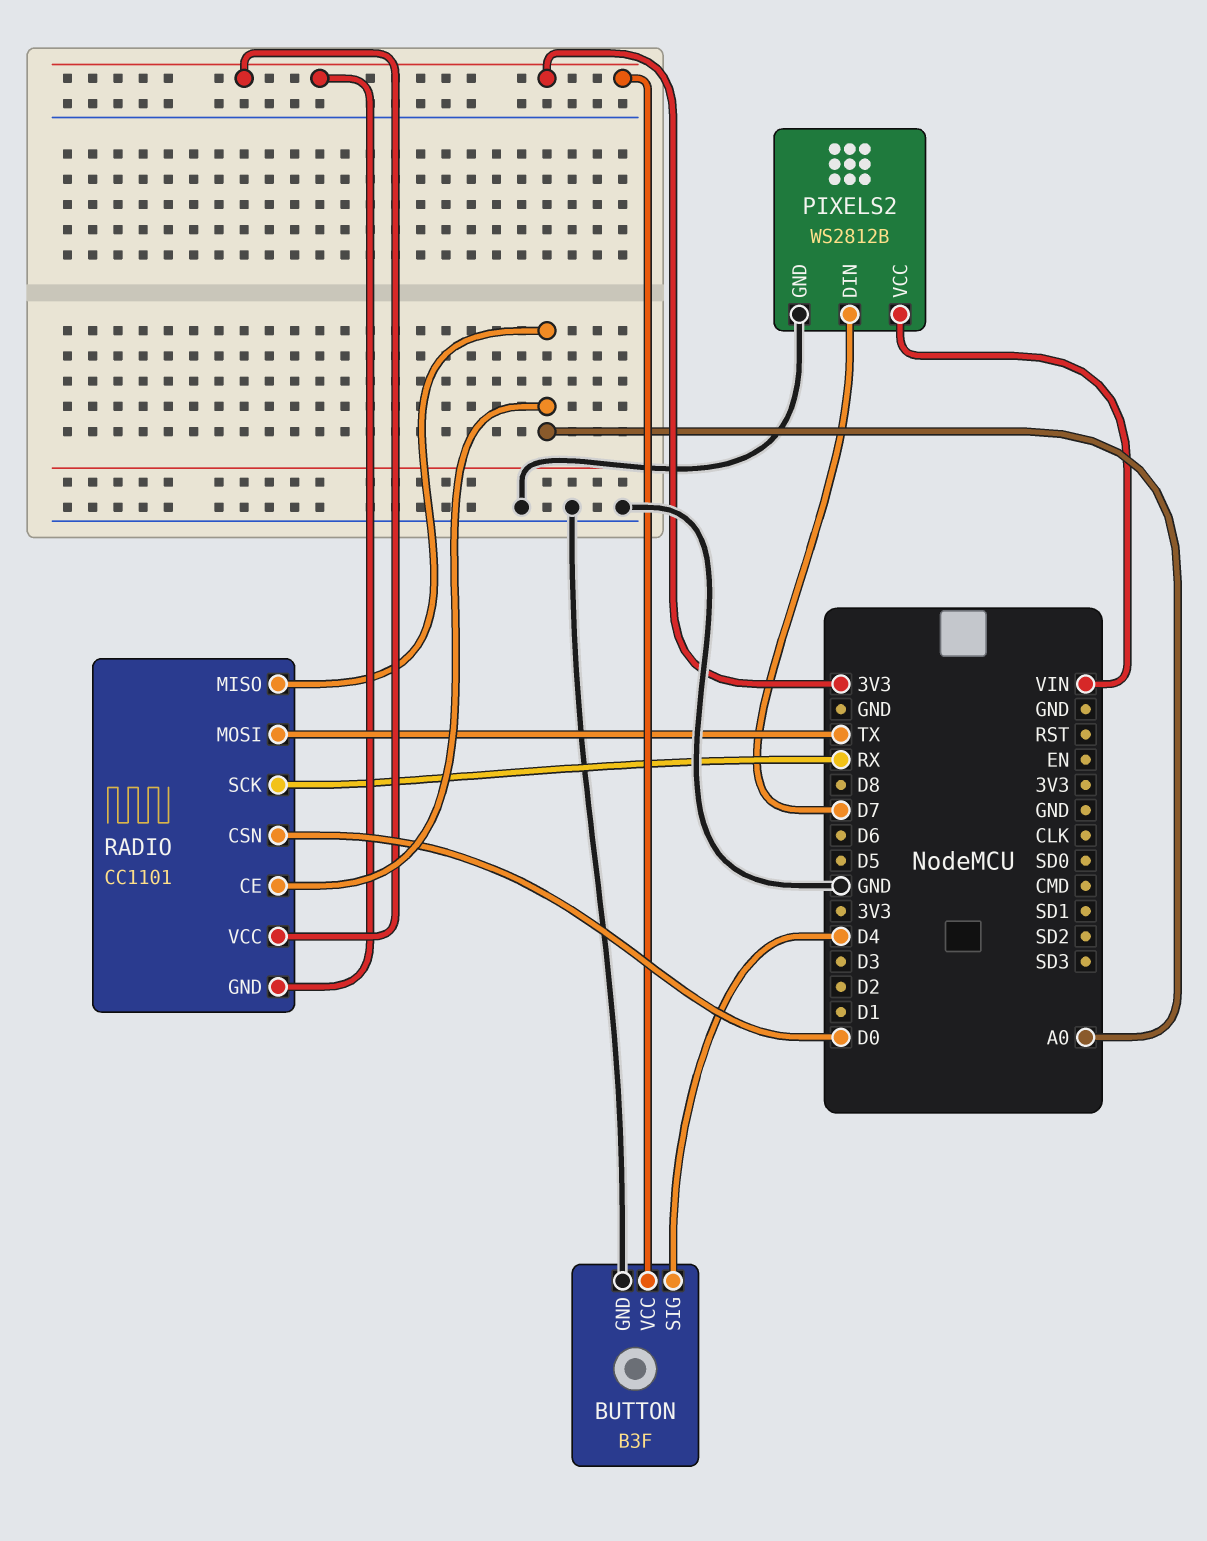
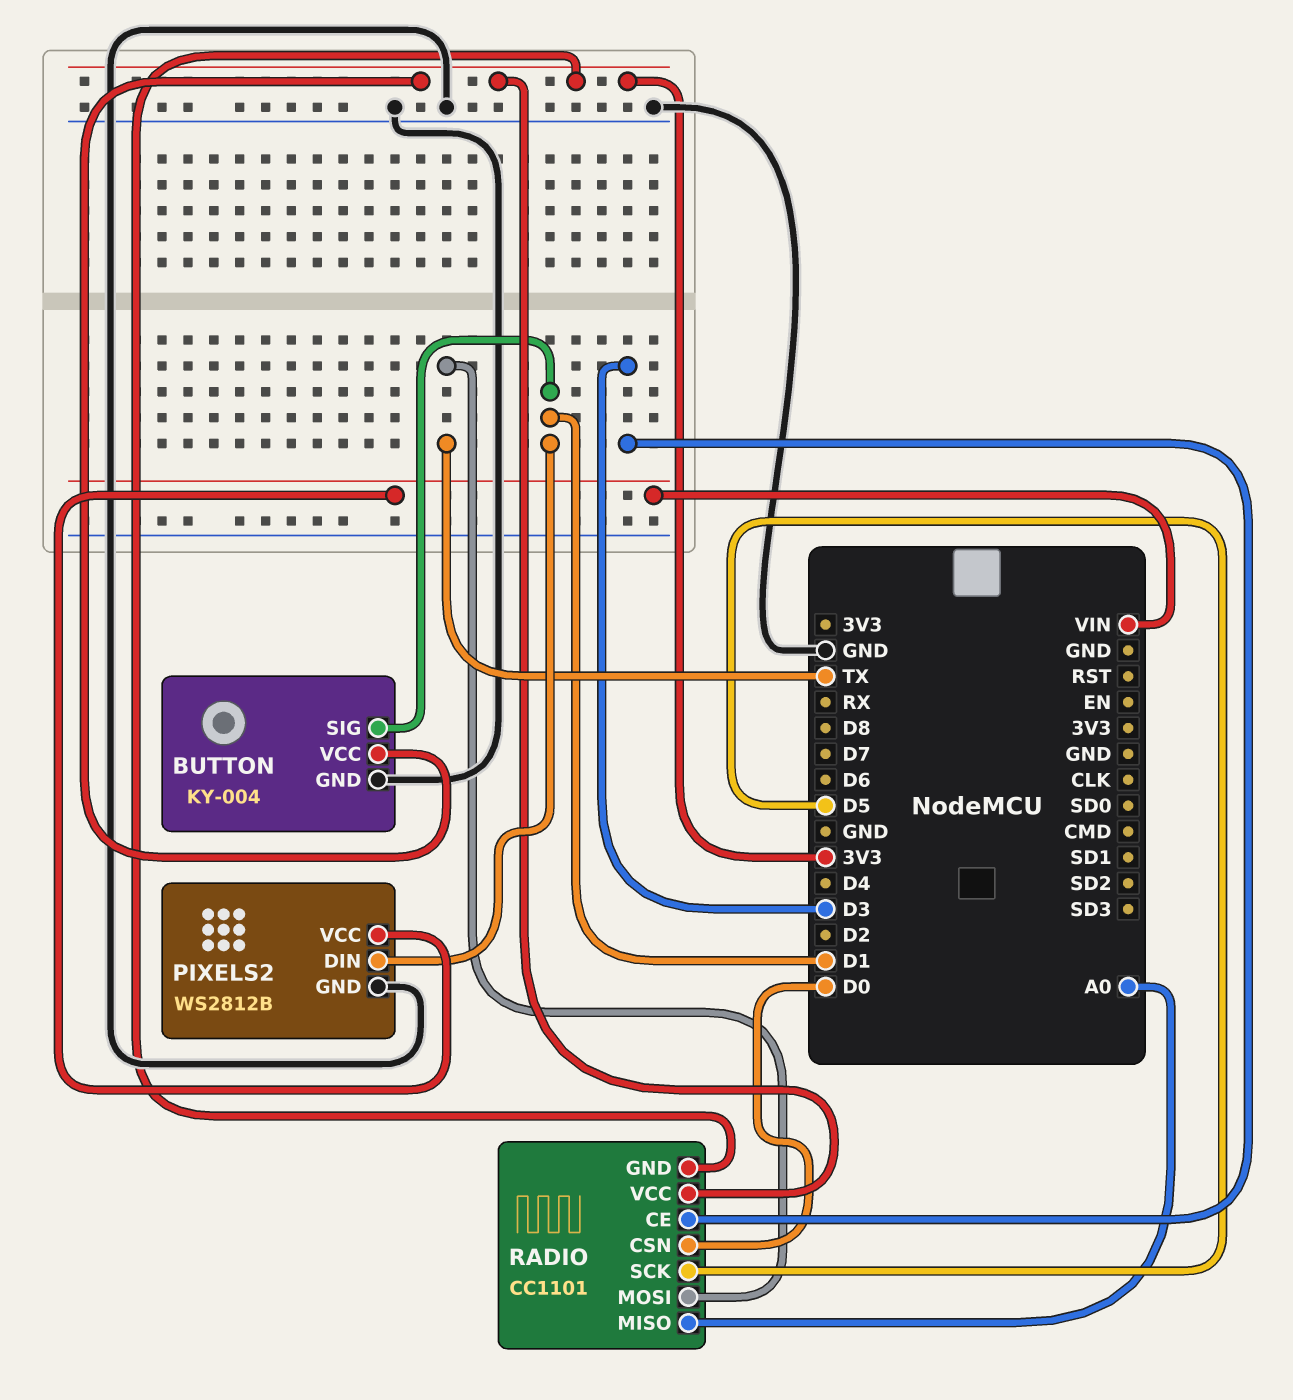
BUTTON: B3F -> KY-004
BUTTON pin SIG: D4 -> D1
PIXELS2 pin DIN: D7 -> D1
RADIO pin CE: A0 -> D3
RADIO pin SCK: RX -> D5

